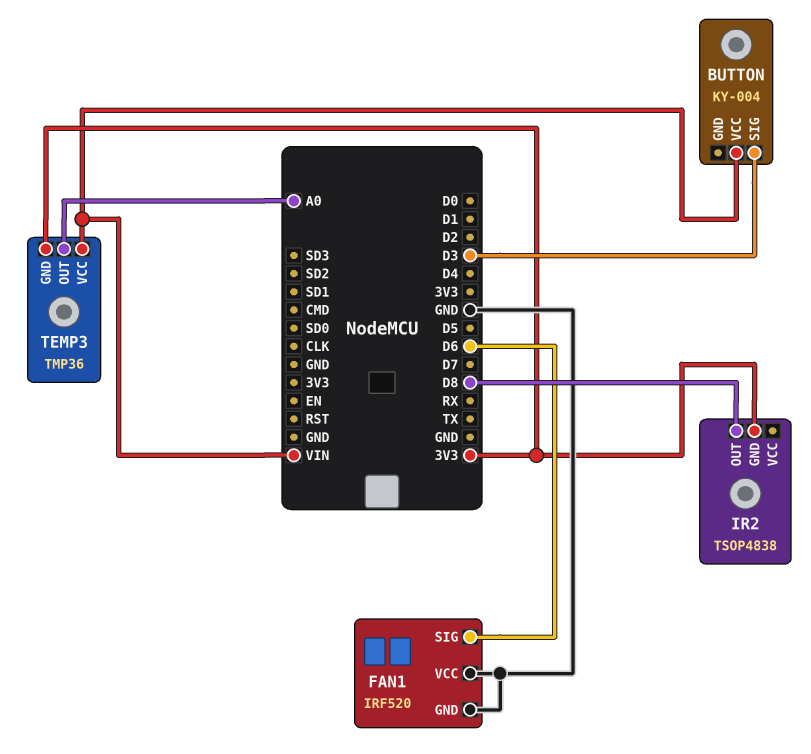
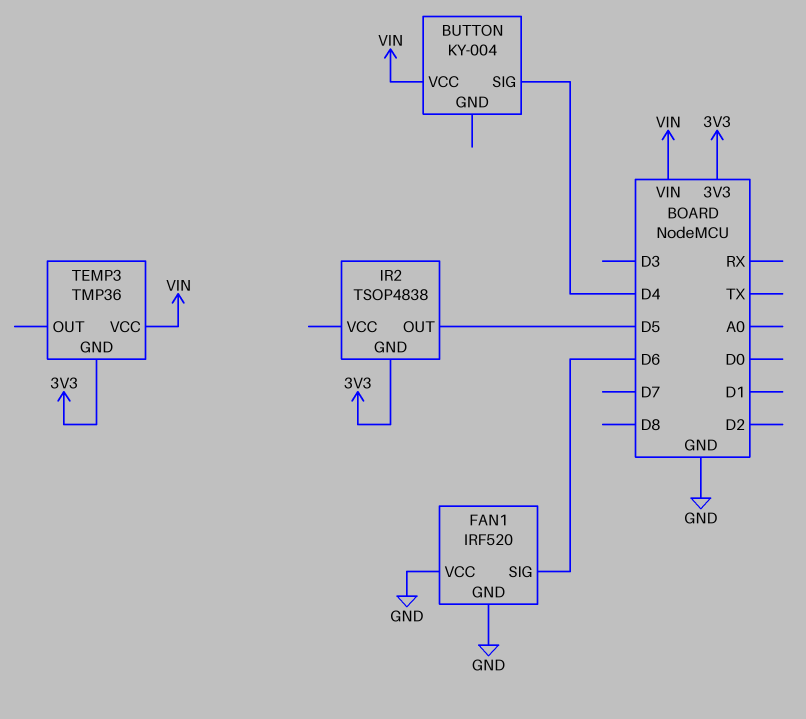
BUTTON pin SIG: D3 -> D4
IR2 pin OUT: D8 -> D5
TEMP3 pin OUT: A0 -> none

